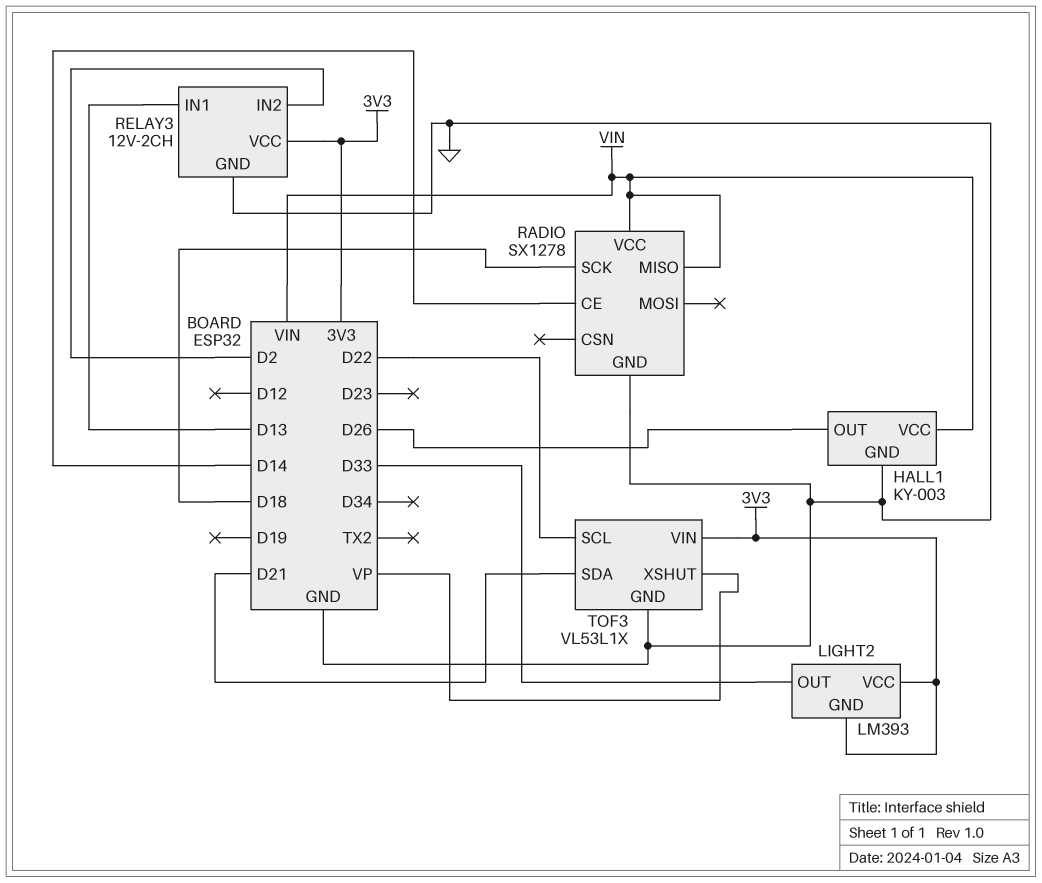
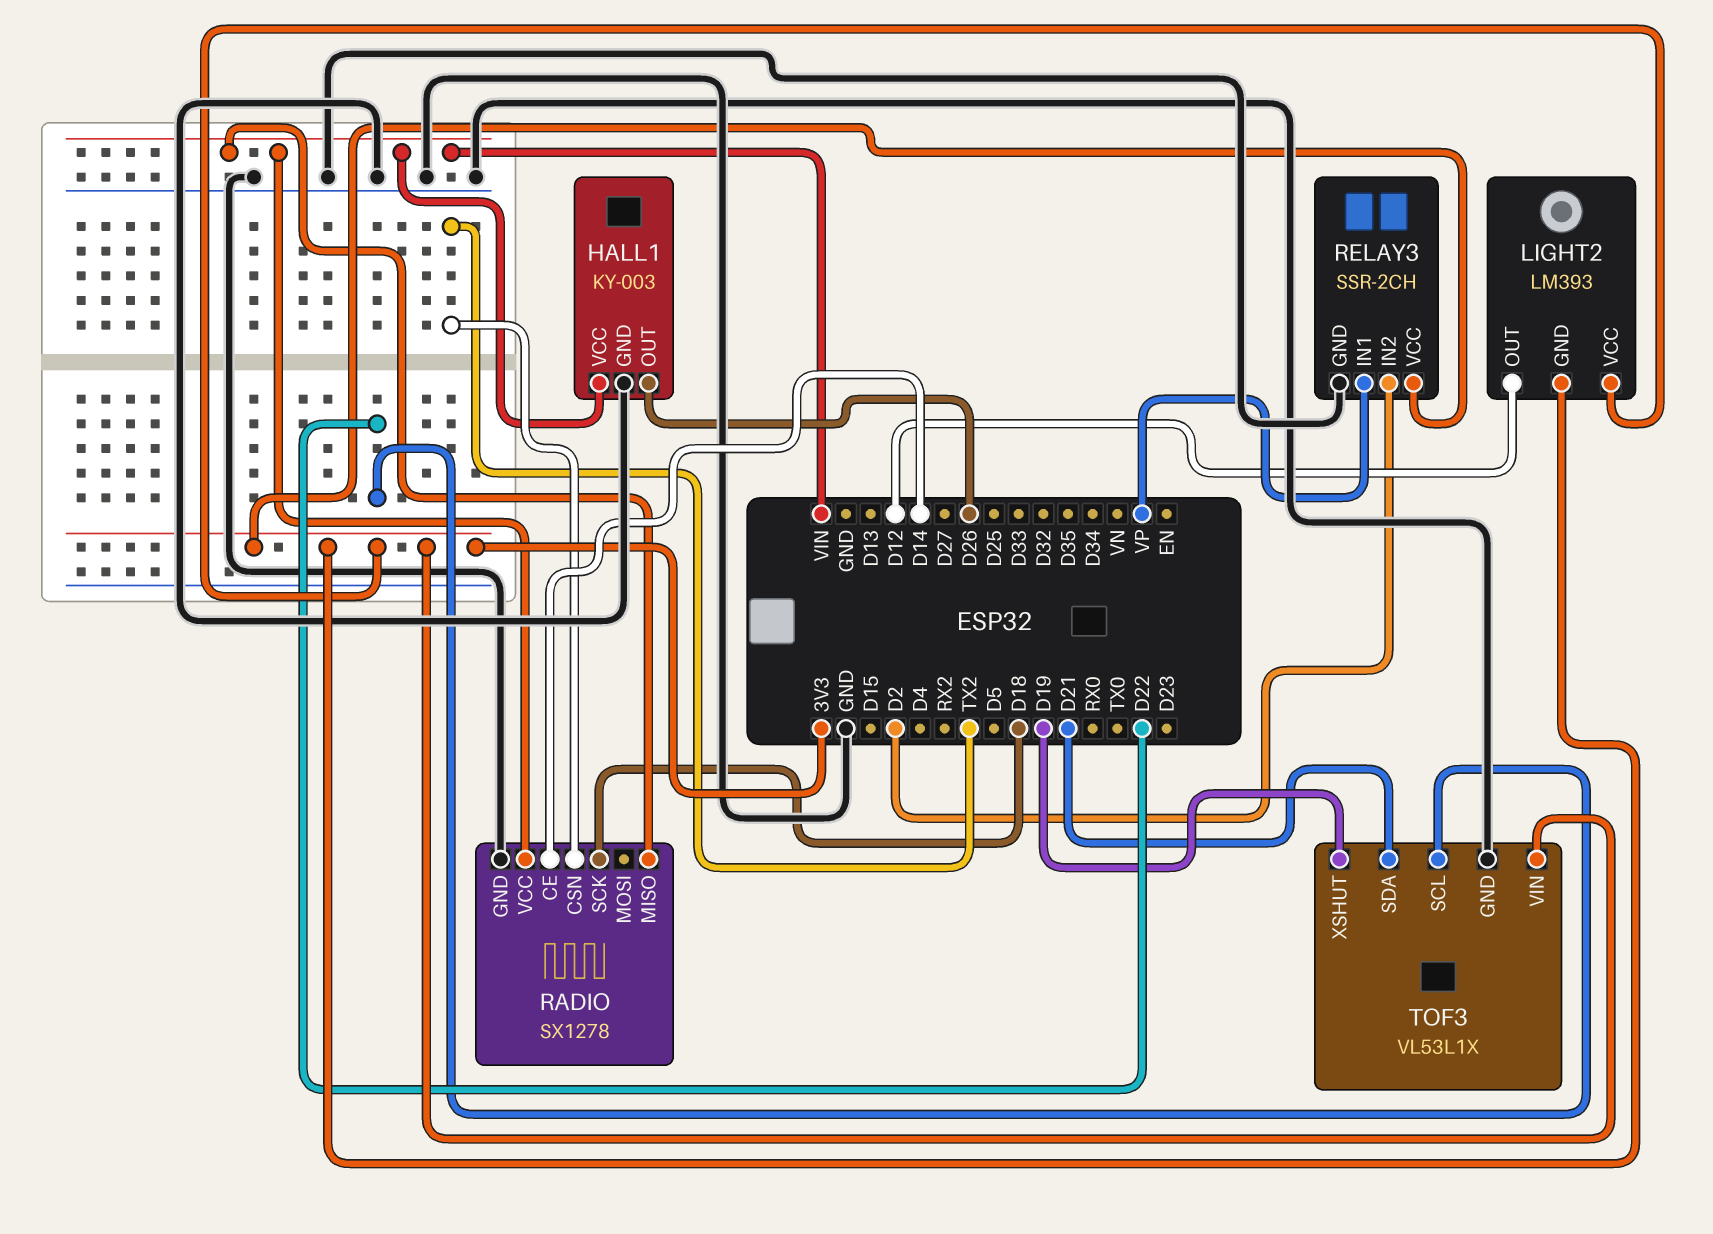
LIGHT2 pin OUT: D33 -> D12
RADIO pin CSN: none -> TX2
RELAY3: 12V-2CH -> SSR-2CH
RELAY3 pin IN1: D13 -> VP
TOF3 pin XSHUT: VP -> D19

